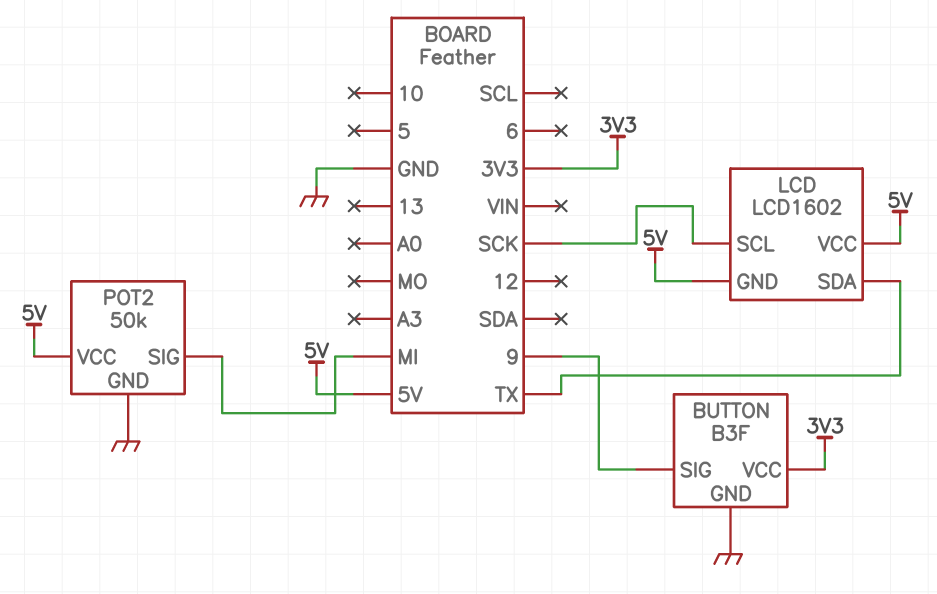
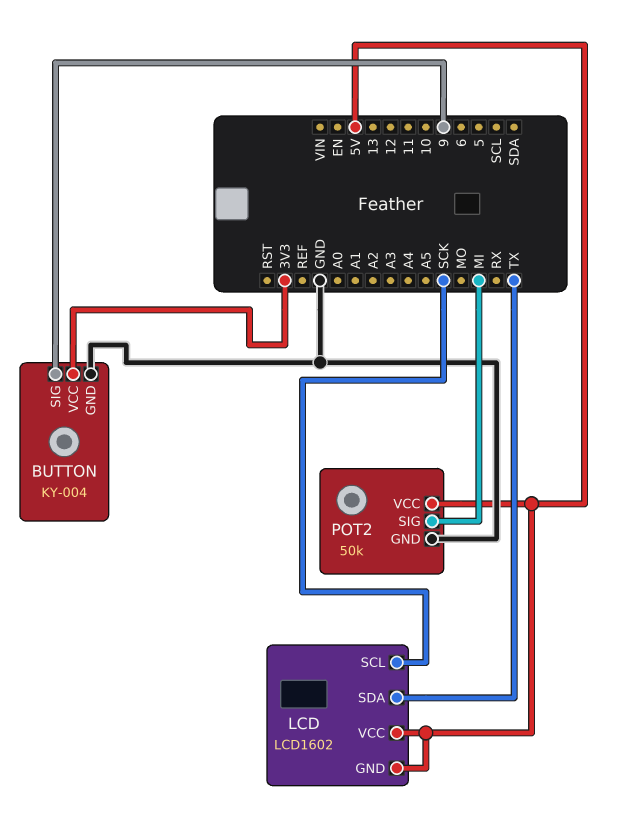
BUTTON: B3F -> KY-004

